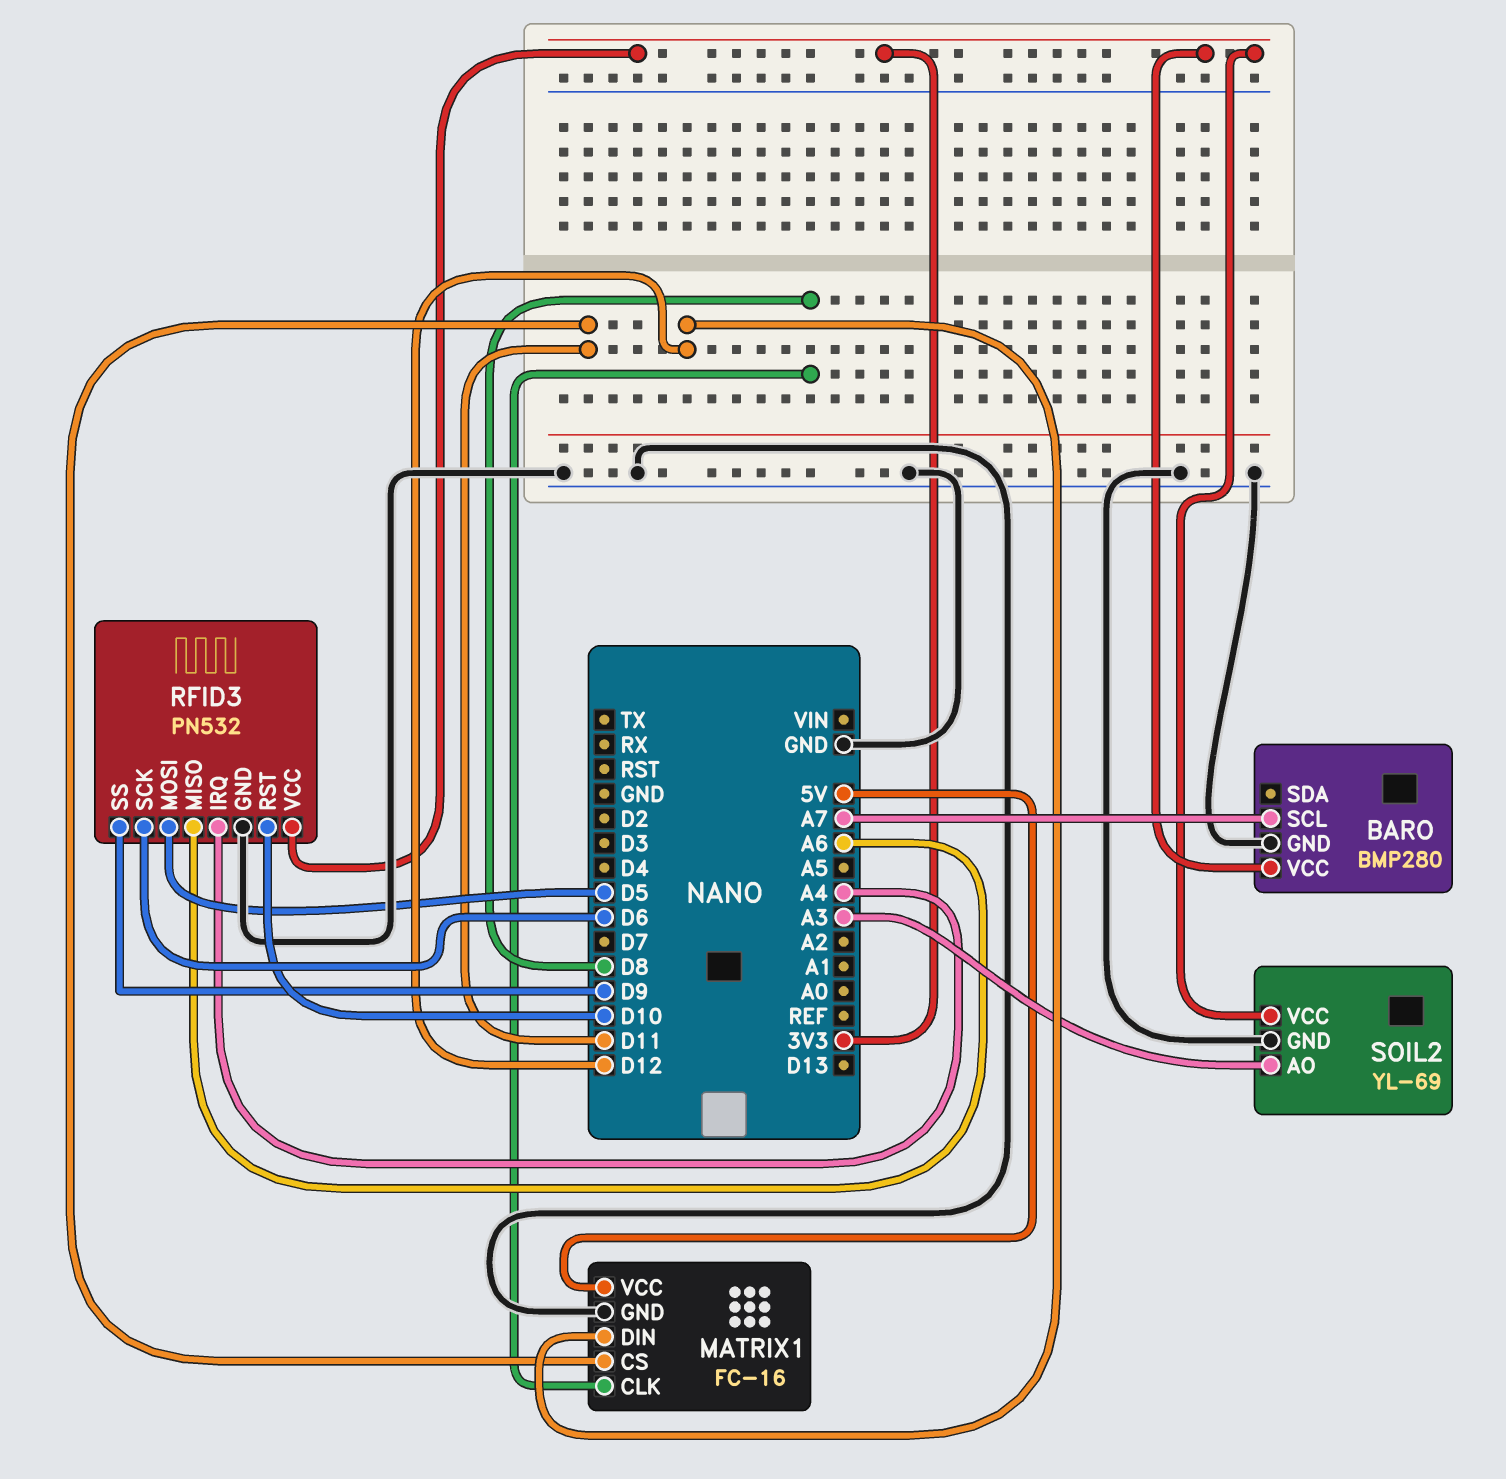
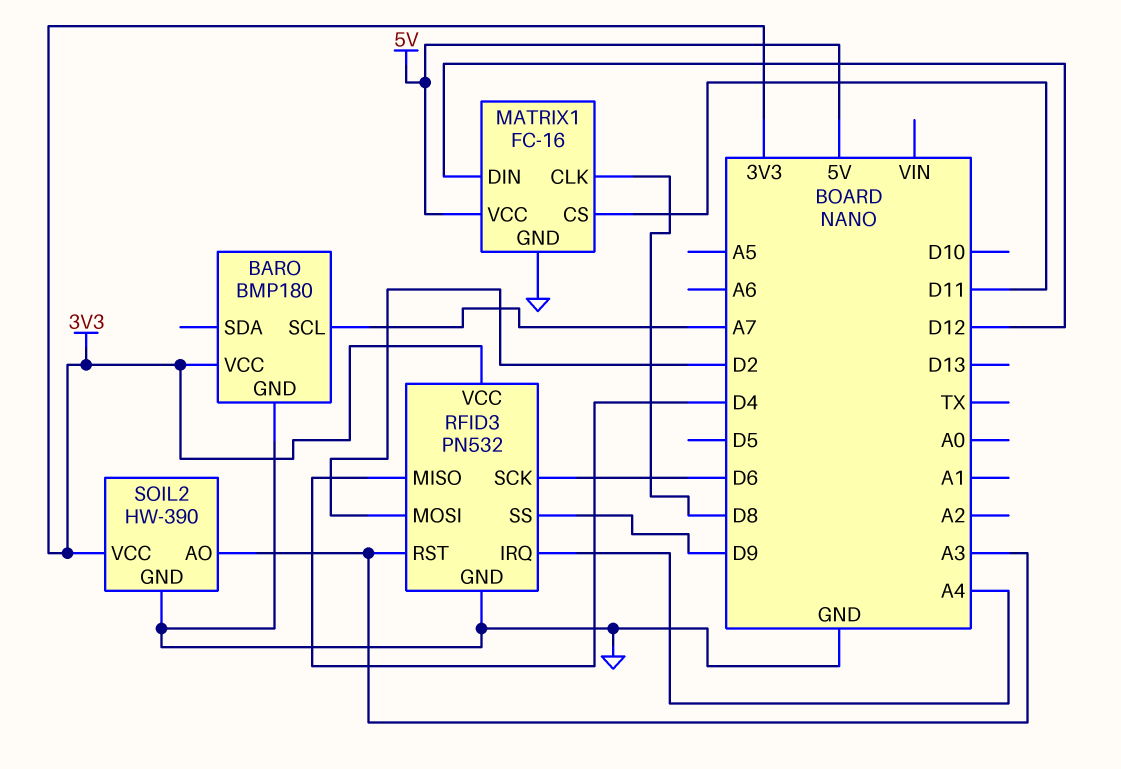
BARO: BMP280 -> BMP180
RFID3 pin MISO: A6 -> D4
RFID3 pin MOSI: D5 -> D2
RFID3 pin RST: D10 -> A3
SOIL2: YL-69 -> HW-390

